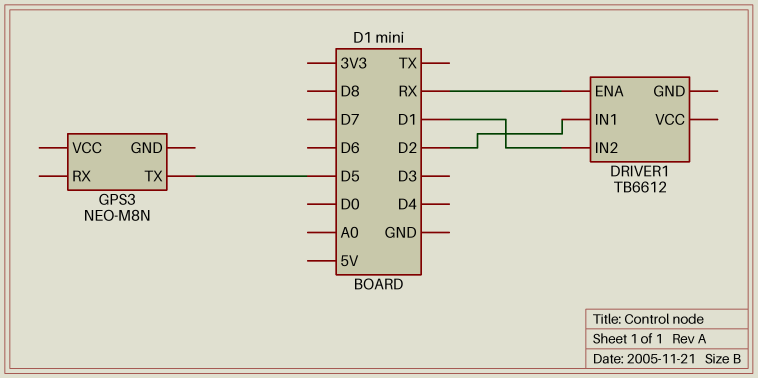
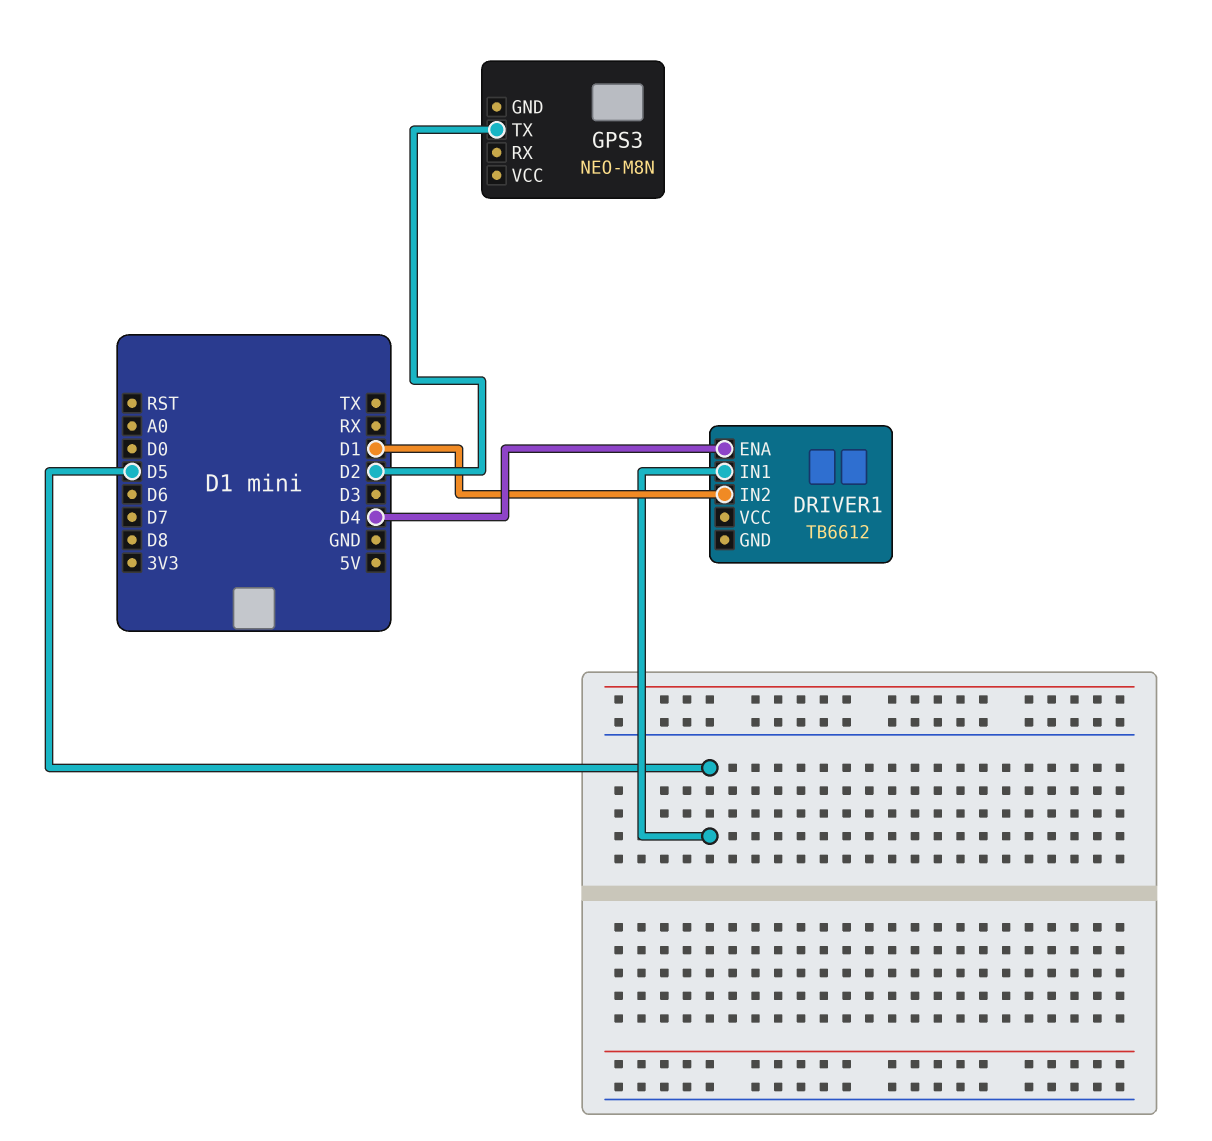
DRIVER1 pin ENA: RX -> D4
DRIVER1 pin IN1: D2 -> D5
GPS3 pin TX: D5 -> D2

